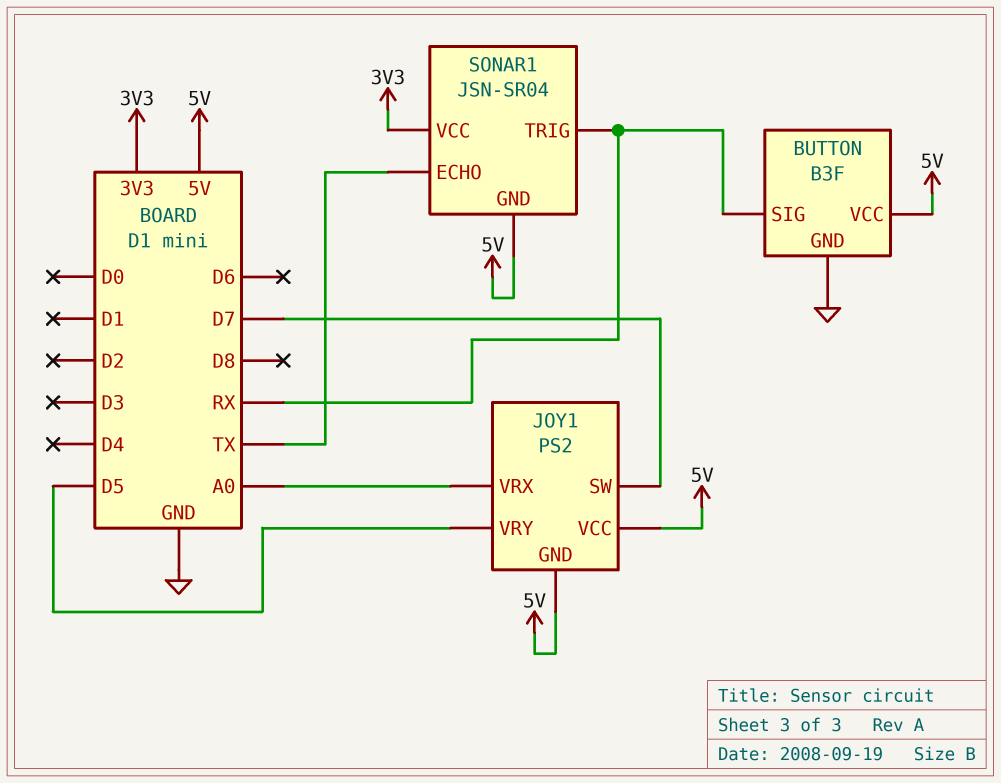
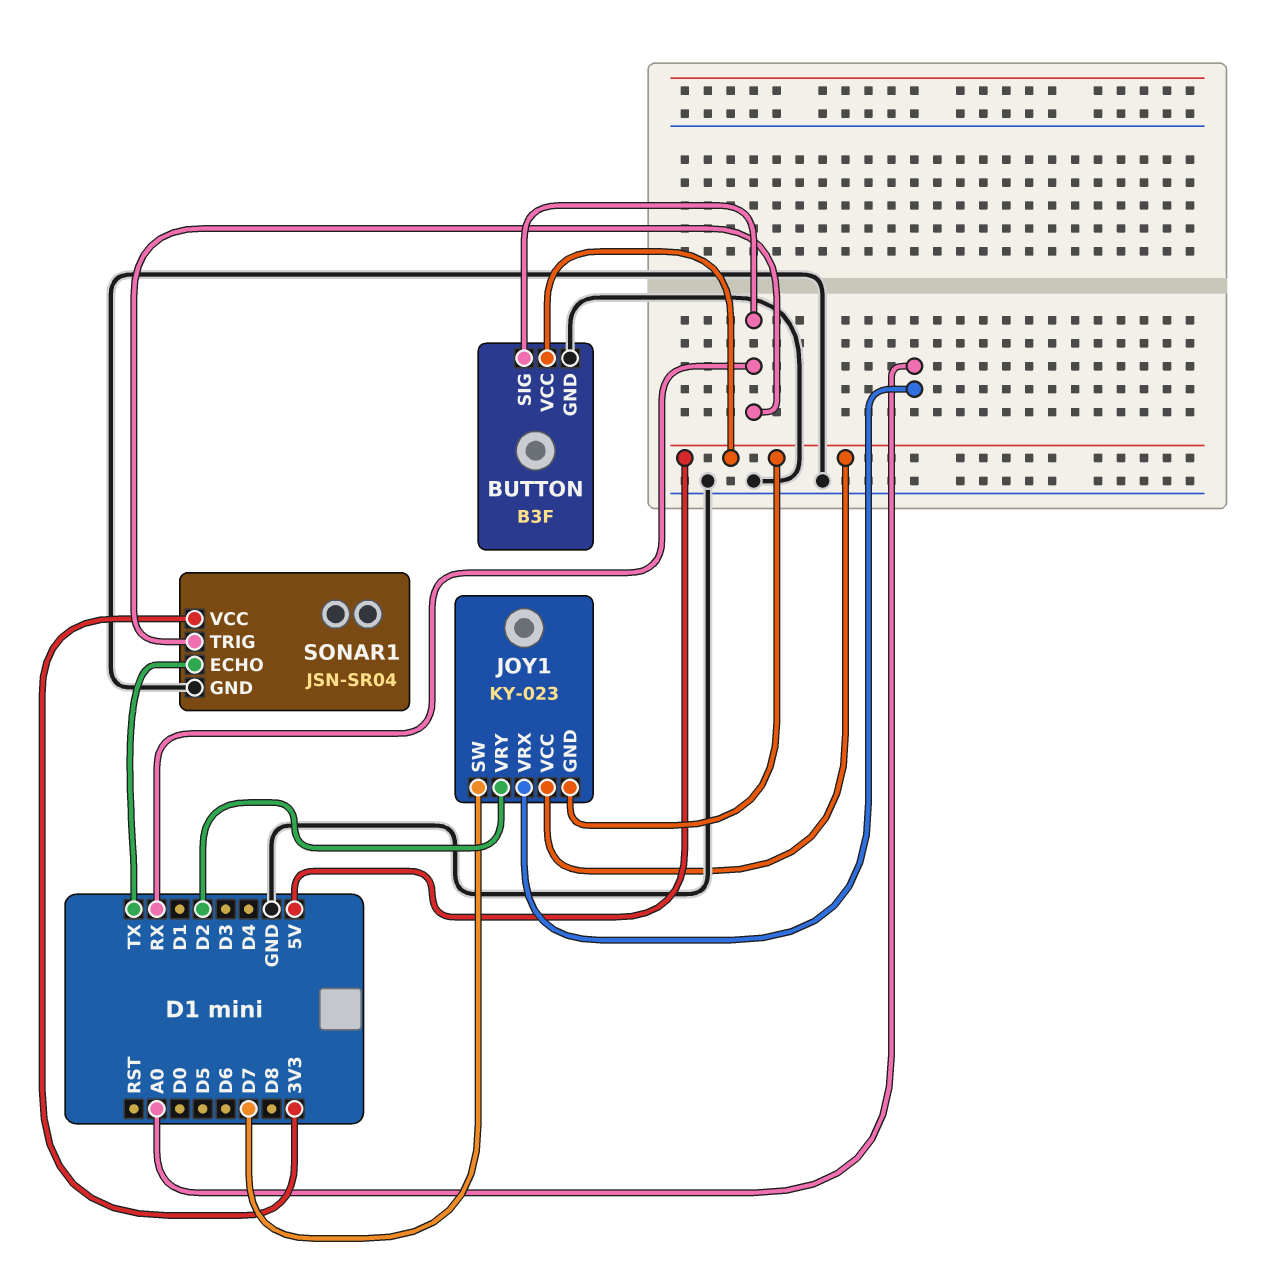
JOY1: PS2 -> KY-023
JOY1 pin VRY: D5 -> D2
SONAR1 pin GND: 5V -> GND

